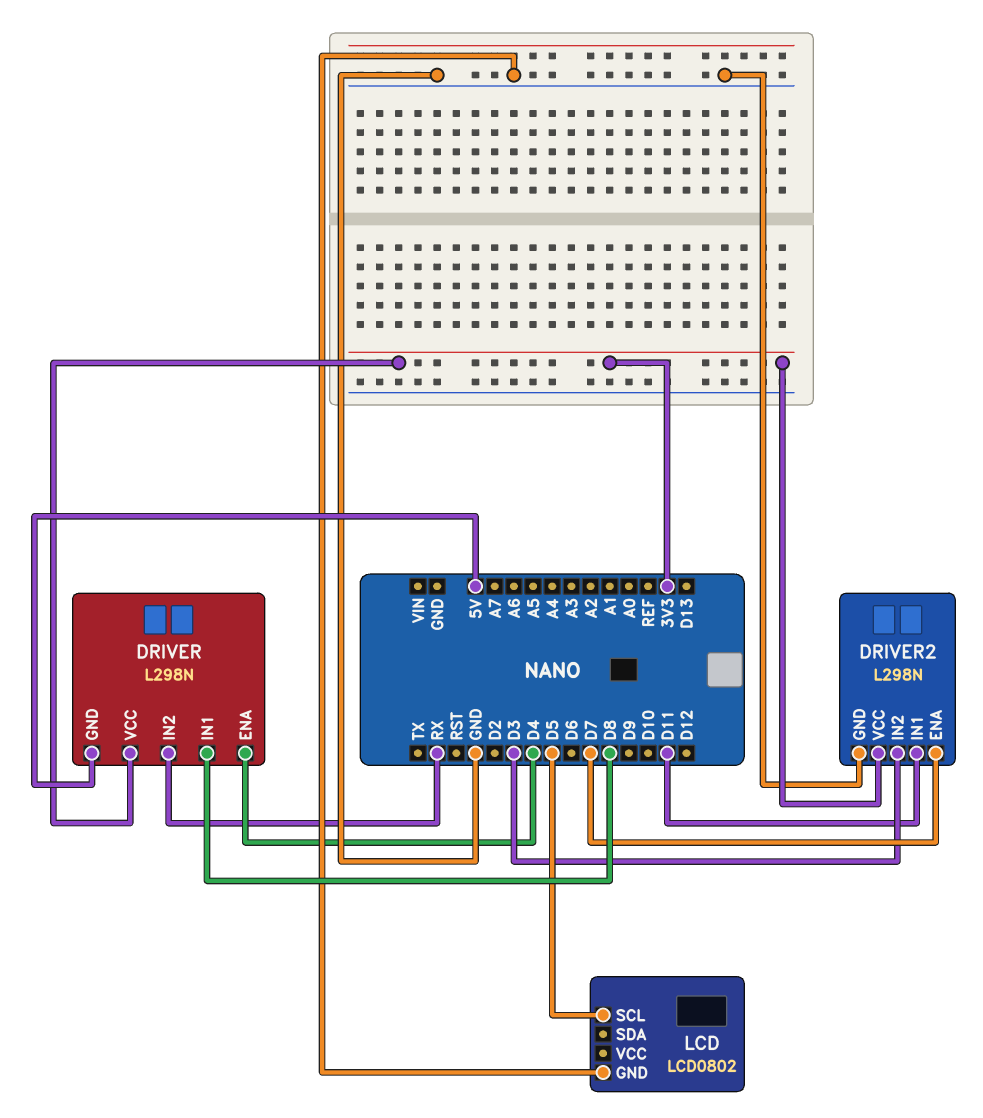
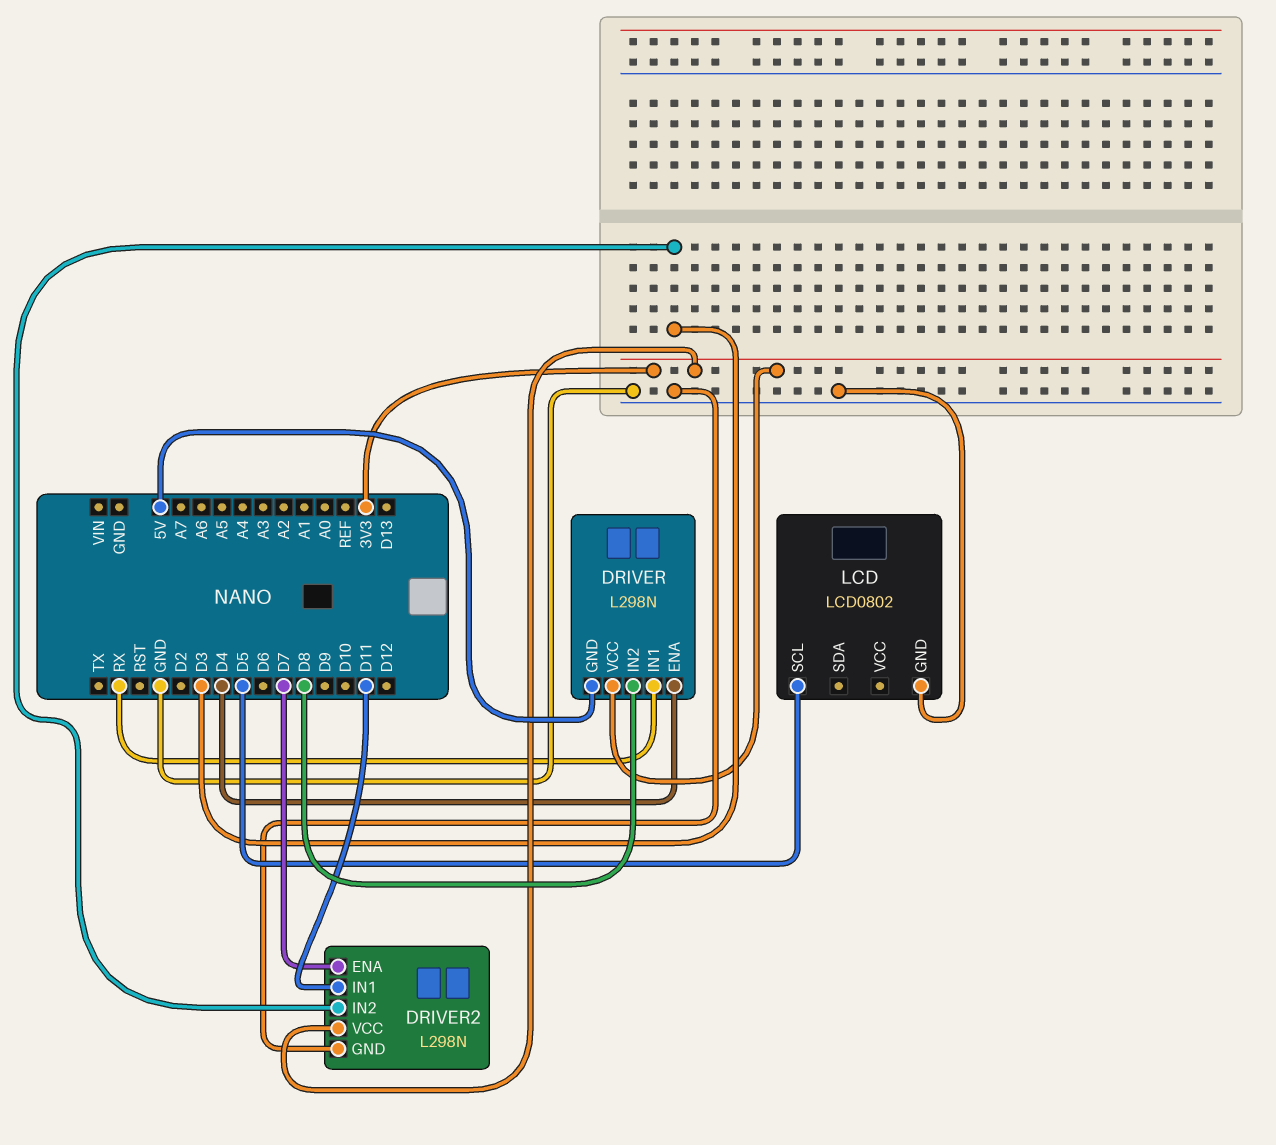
DRIVER pin IN1: D8 -> RX
DRIVER pin IN2: RX -> D8

